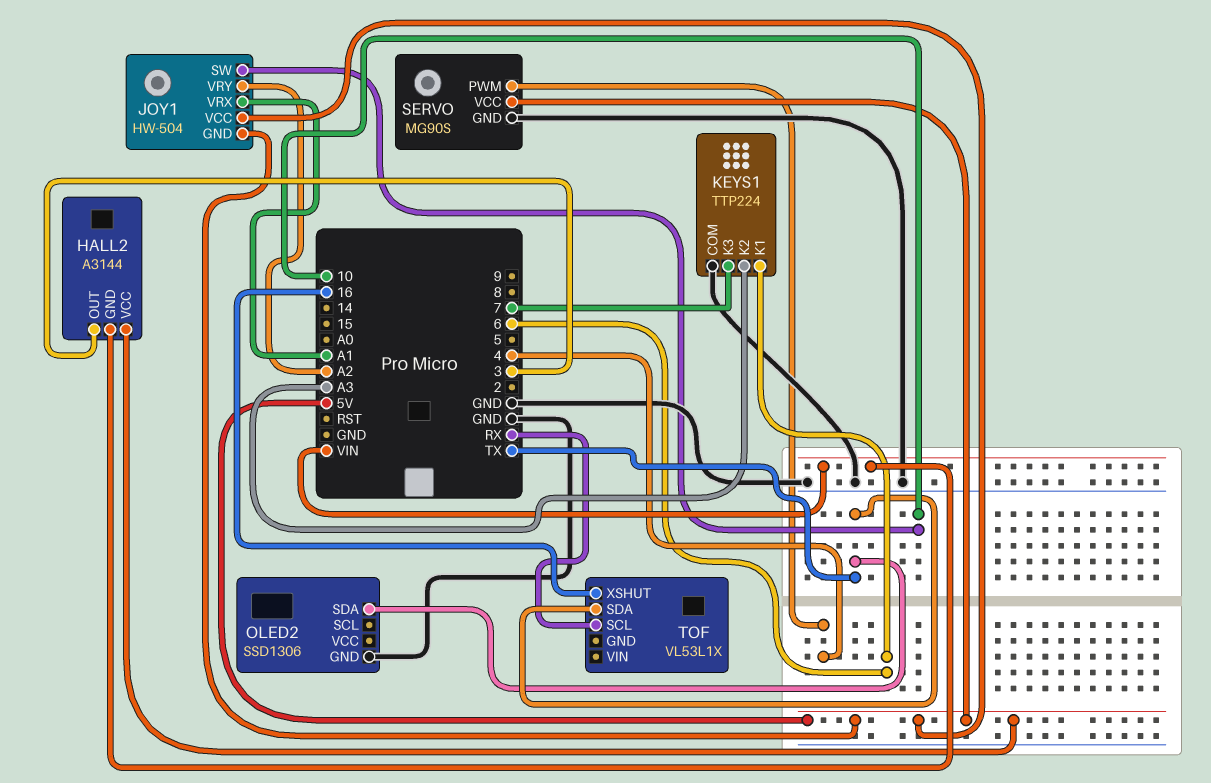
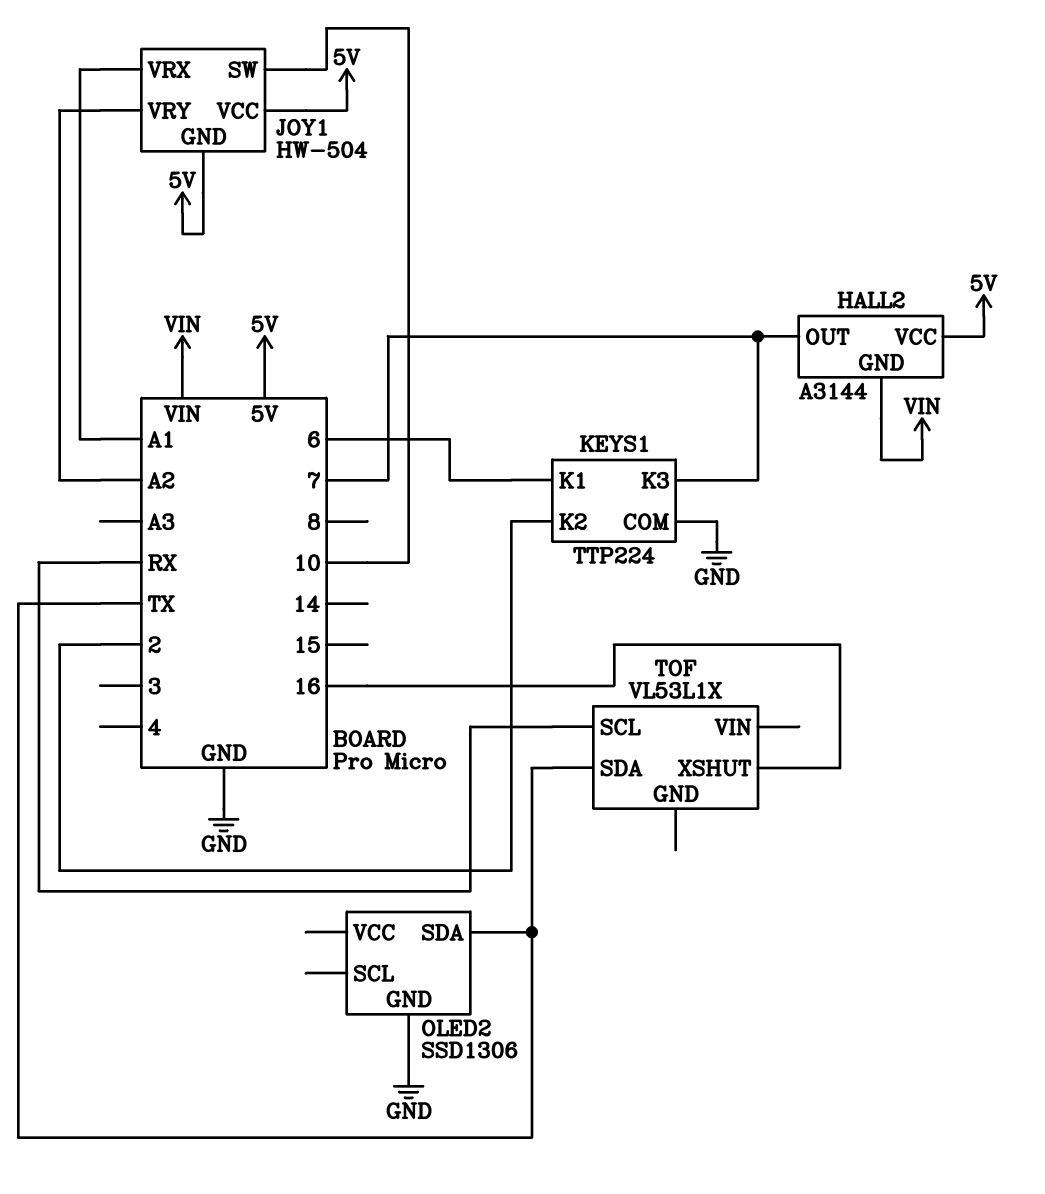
HALL2 pin OUT: 3 -> 7
KEYS1 pin K2: A3 -> 2
SERVO: MG90S -> none
SERVO pin GND: GND -> none
SERVO pin PWM: 4 -> none
SERVO pin VCC: 5V -> none

